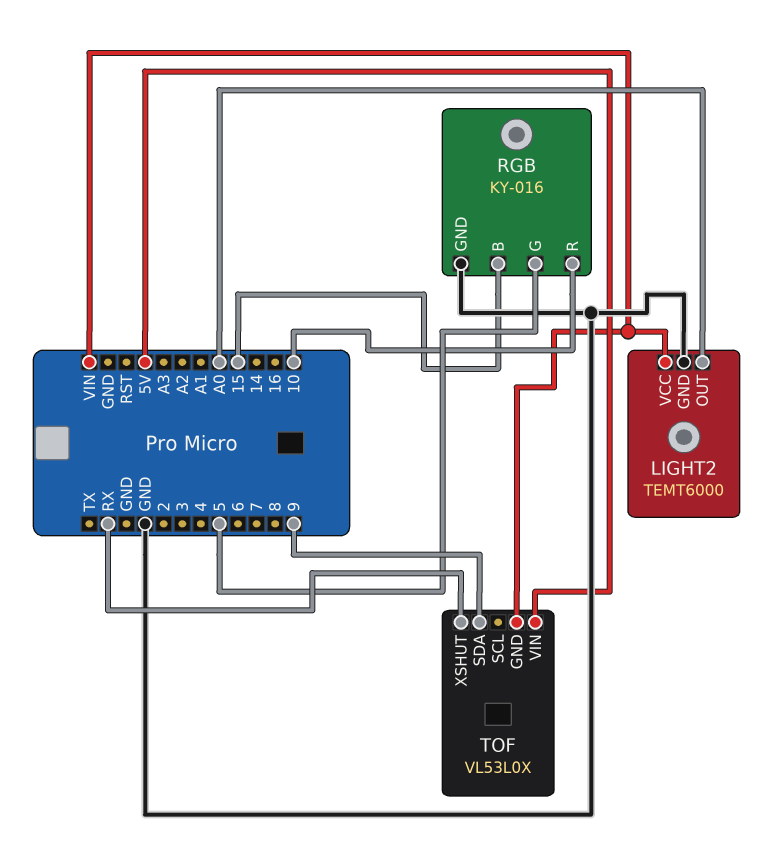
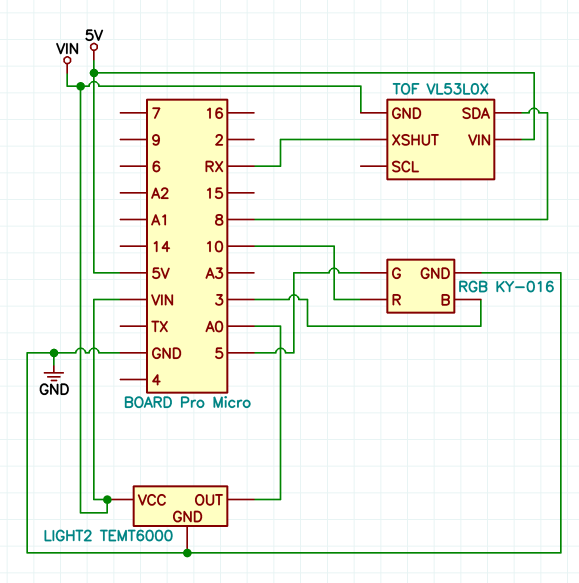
RGB pin B: 15 -> 3
TOF pin SDA: 9 -> 8

